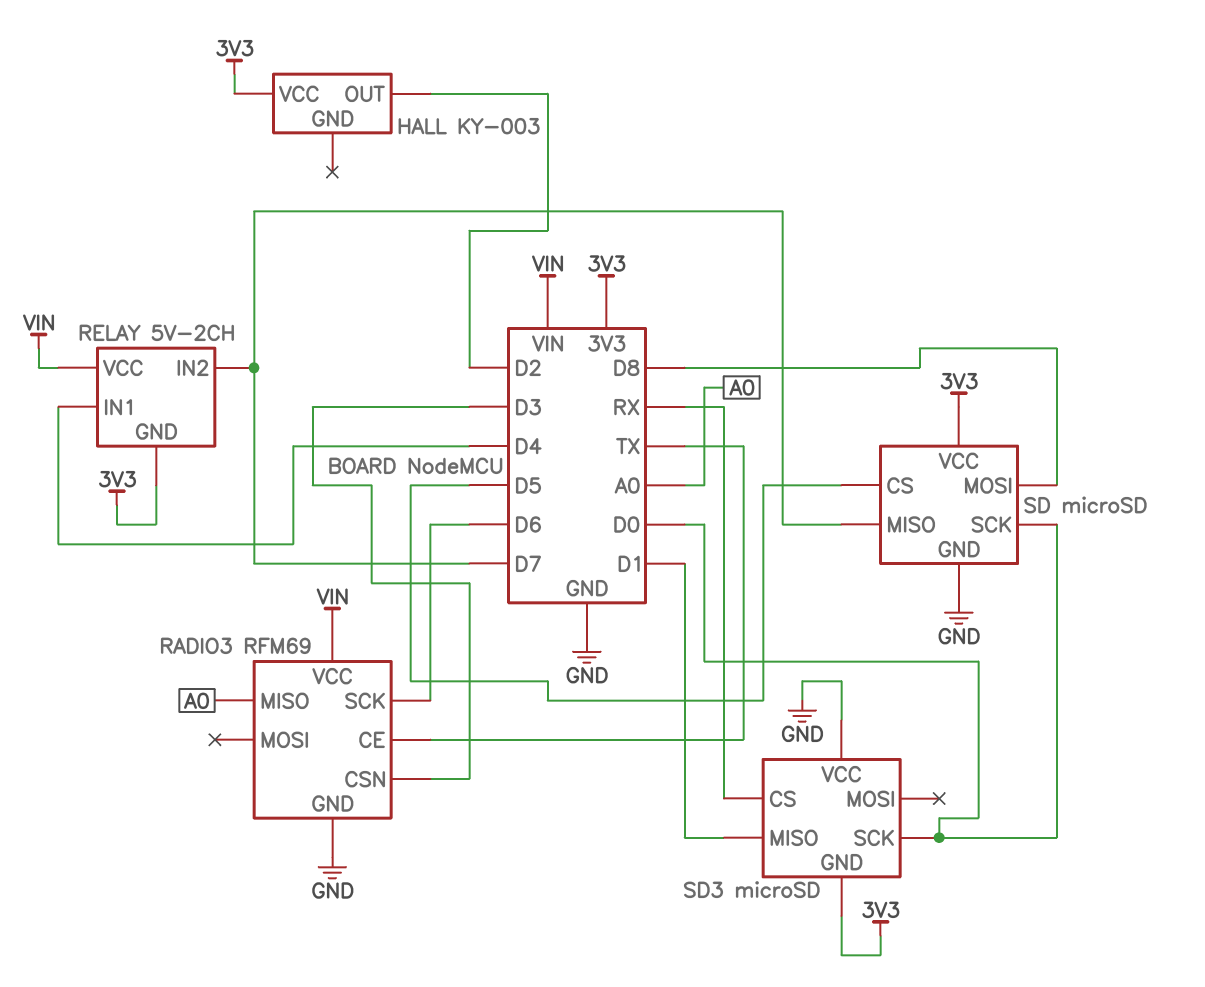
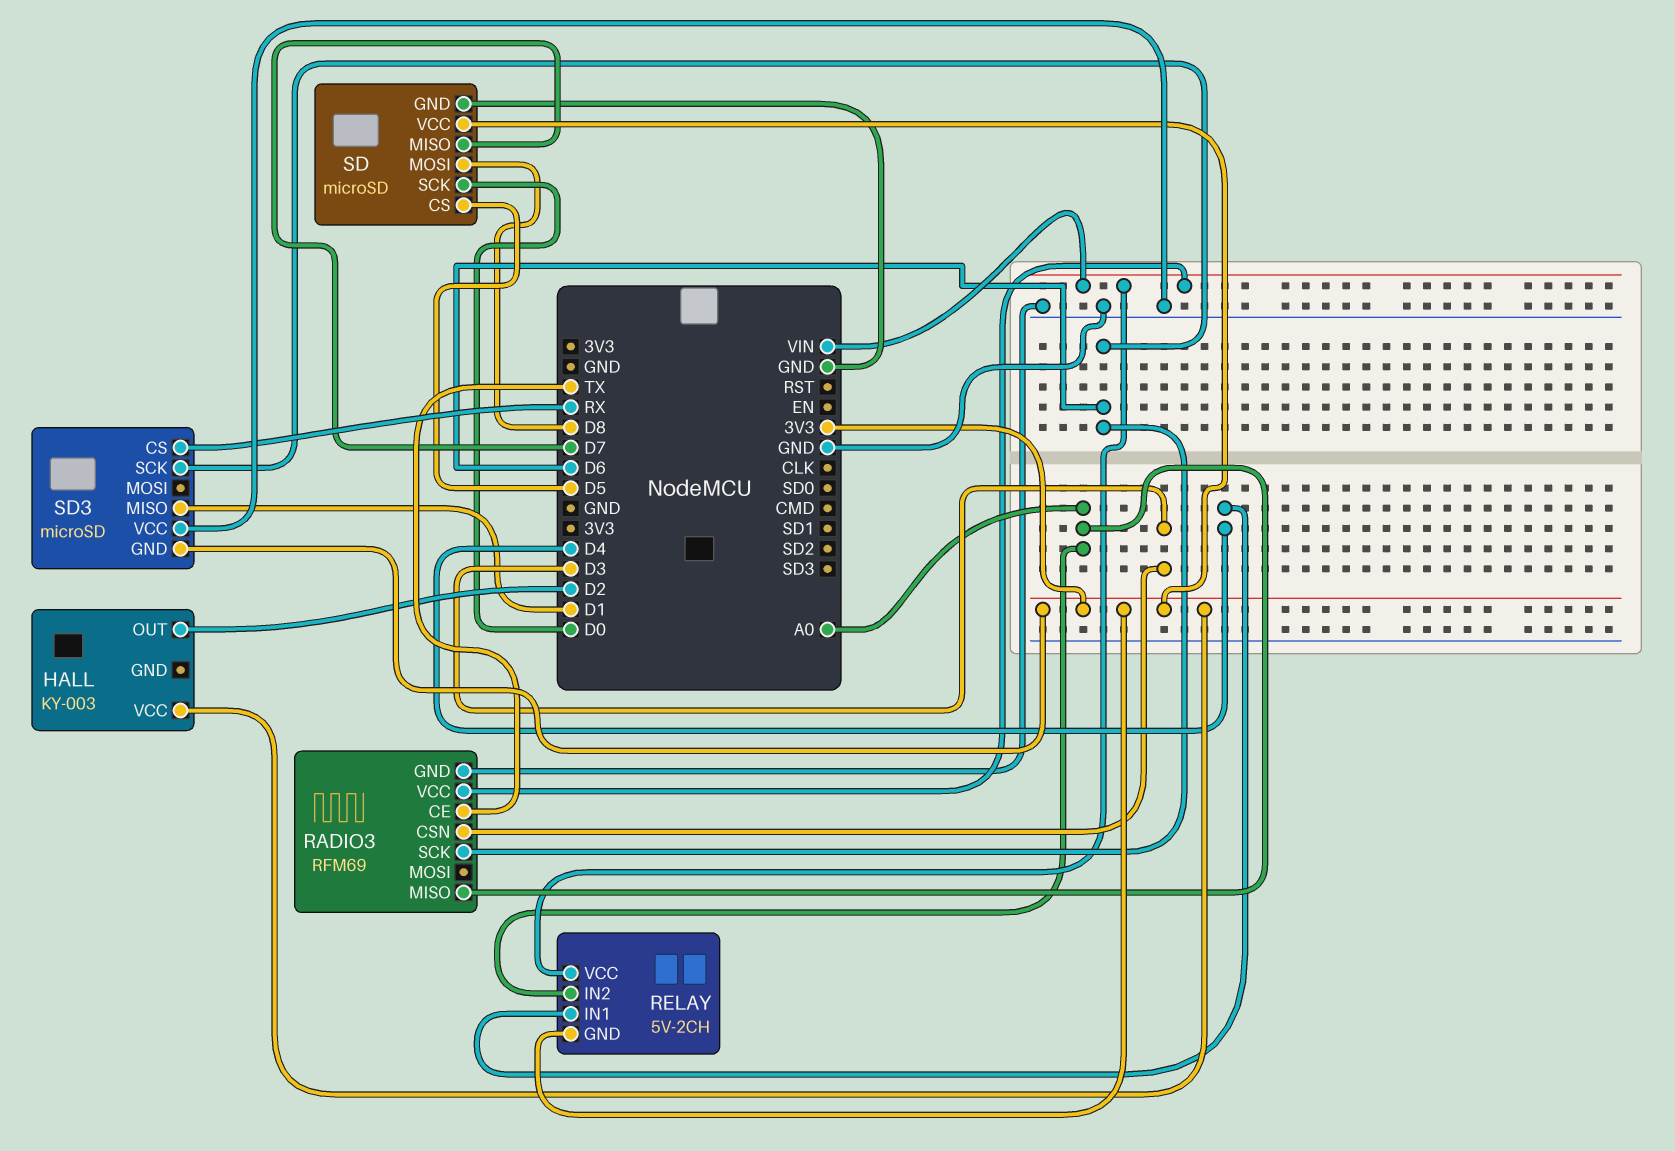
RELAY pin IN2: D7 -> A0
SD3 pin SCK: D0 -> D6

